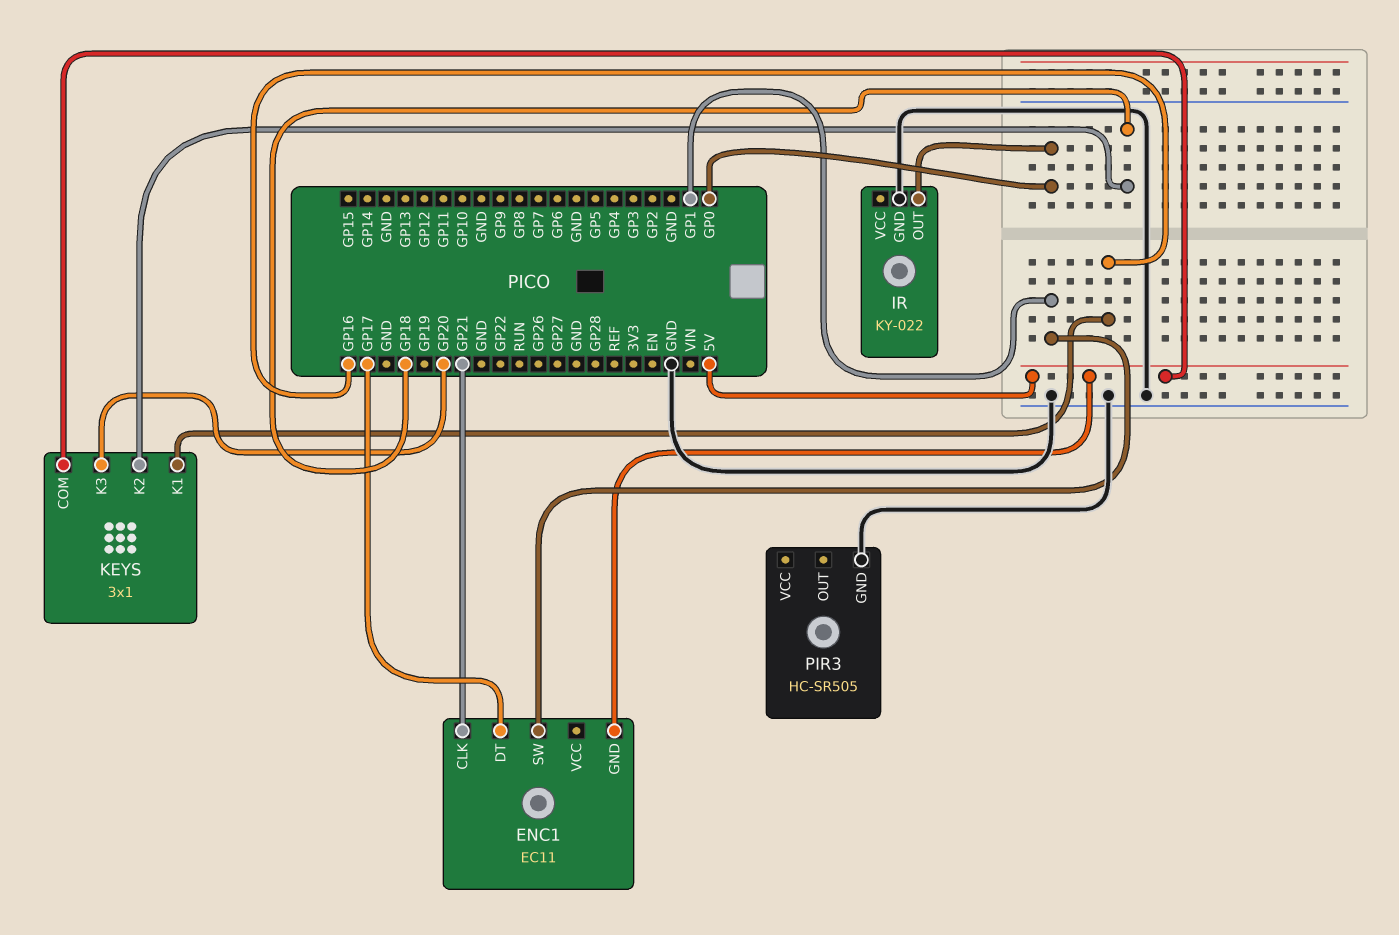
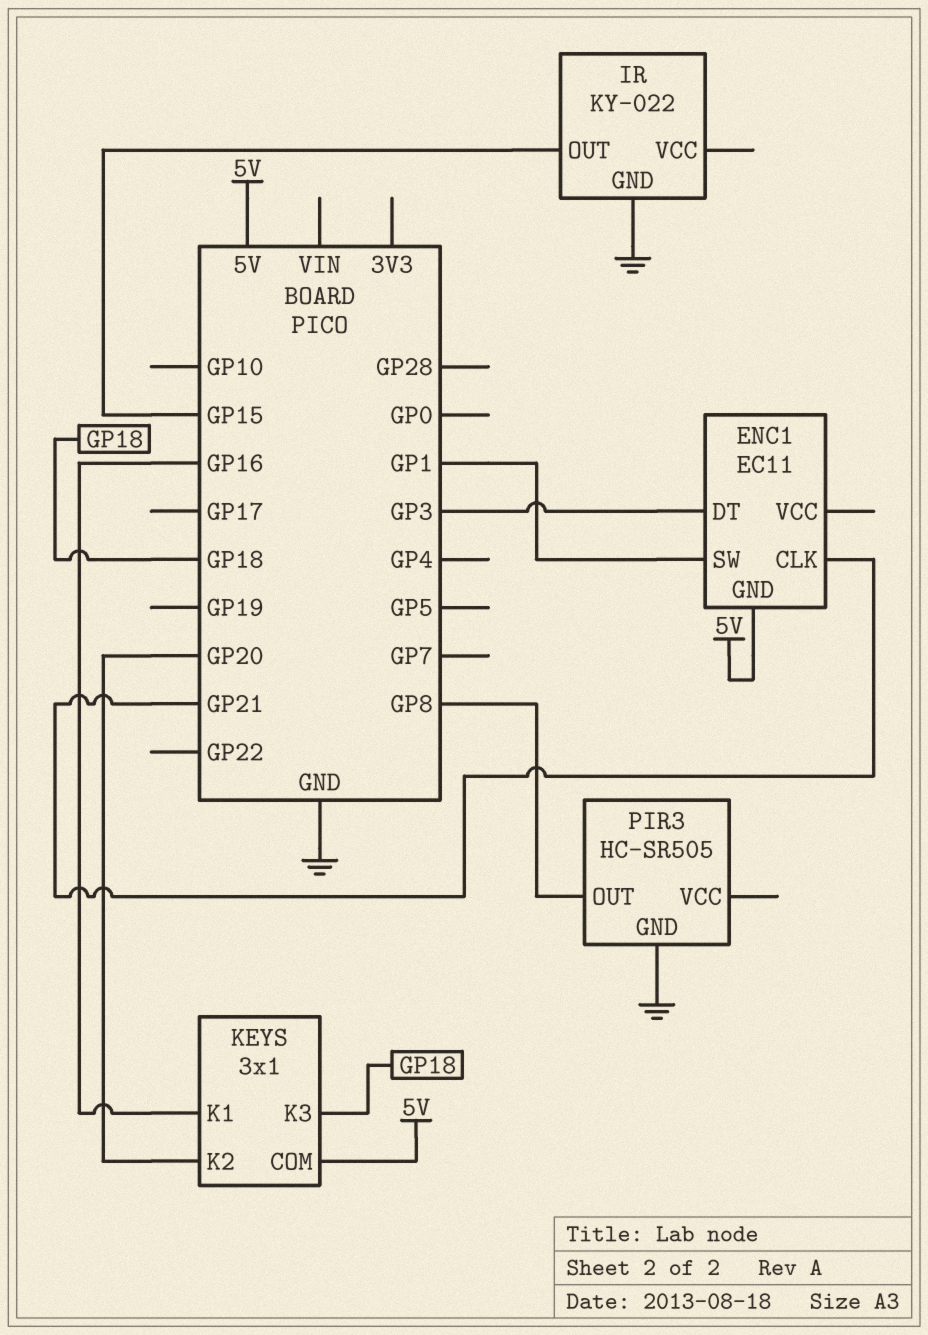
ENC1 pin DT: GP17 -> GP3
IR pin OUT: GP0 -> GP15
KEYS pin K2: GP18 -> GP20
KEYS pin K3: GP20 -> GP18
PIR3 pin OUT: none -> GP8

